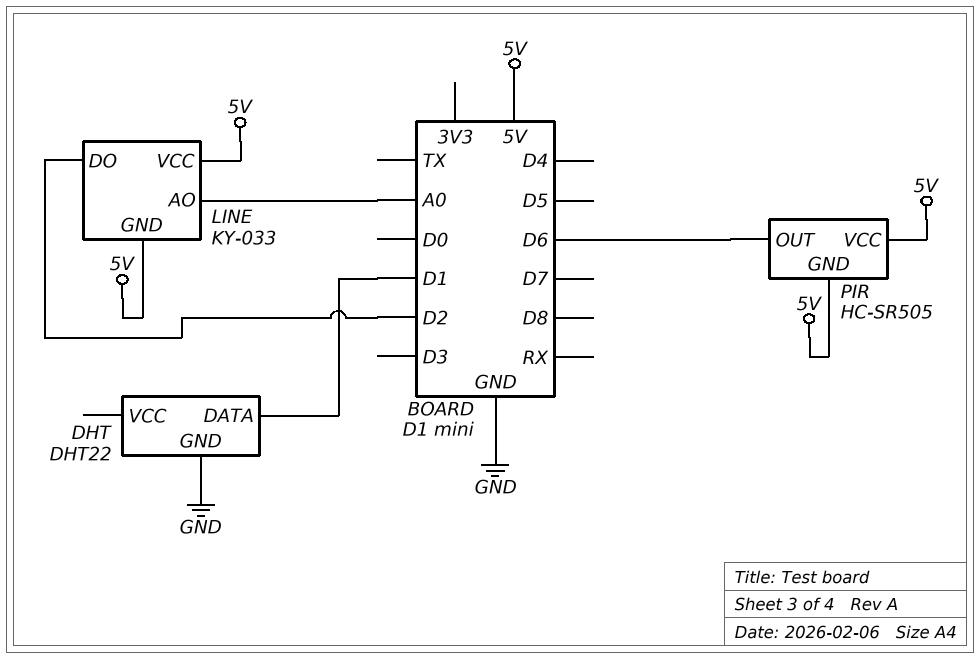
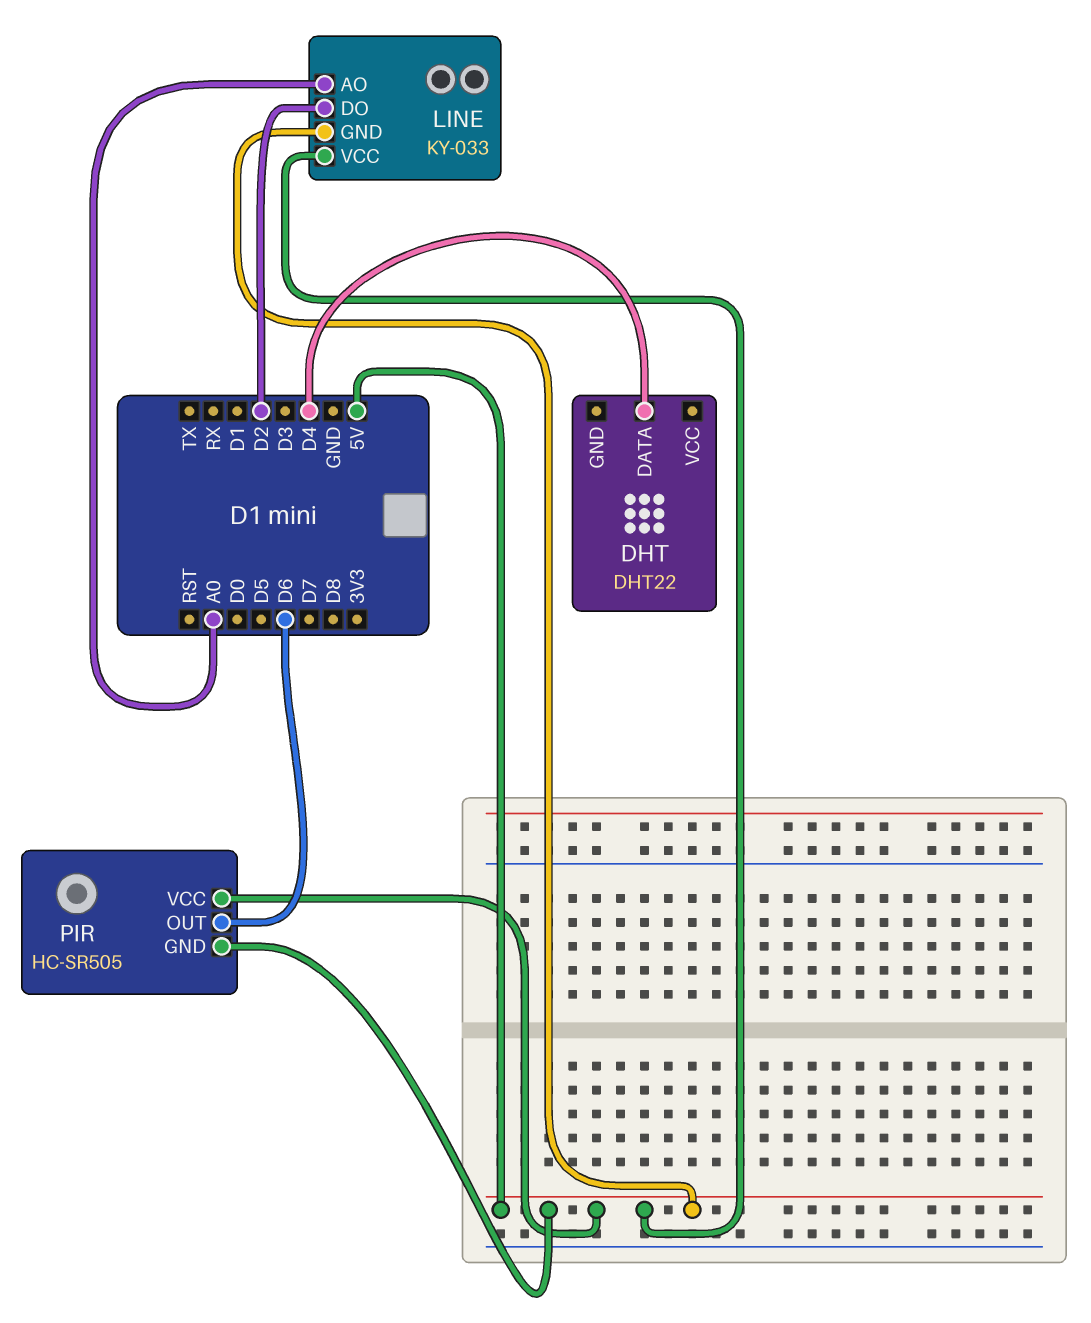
DHT pin DATA: D1 -> D4
DHT pin GND: GND -> none

